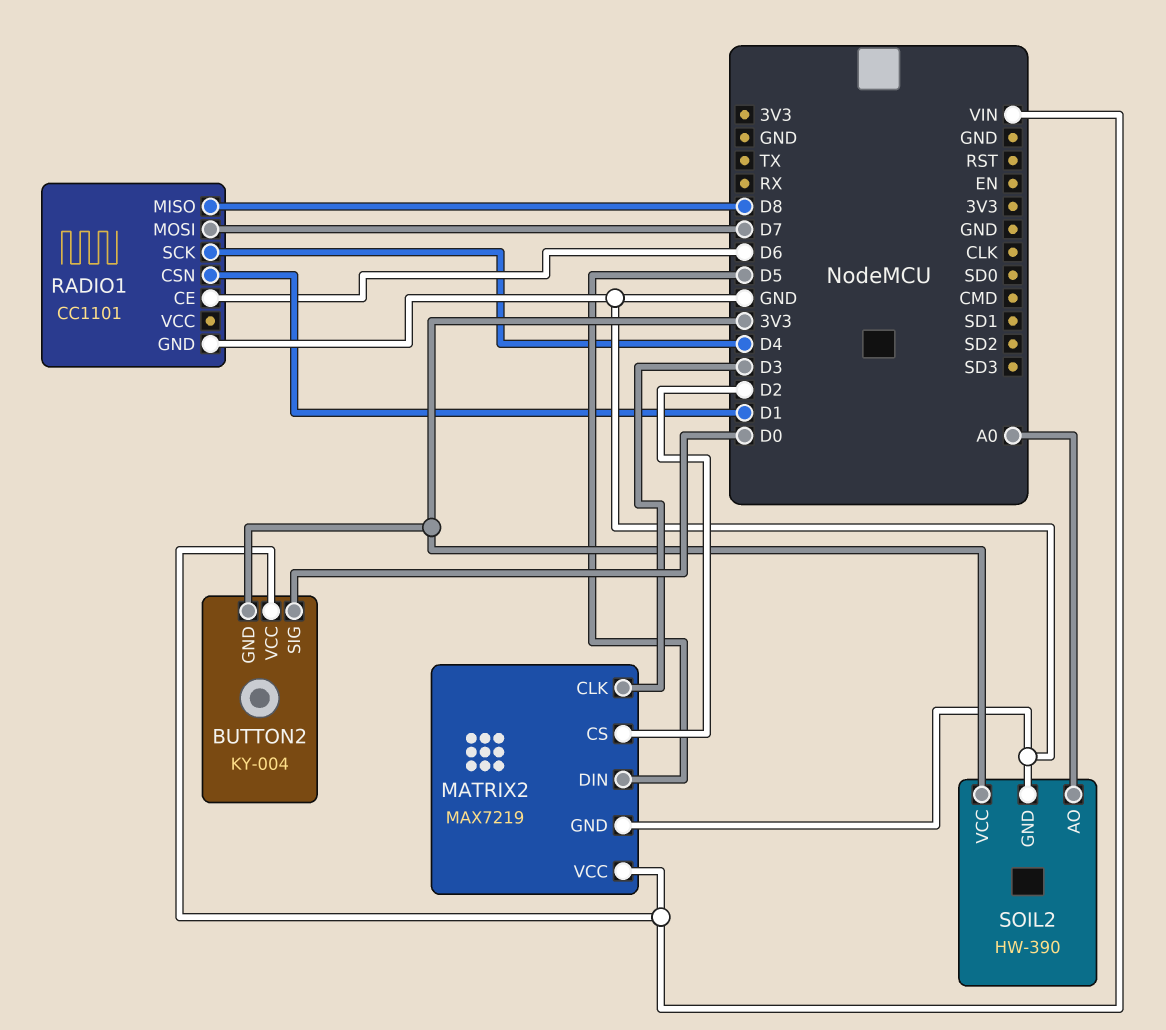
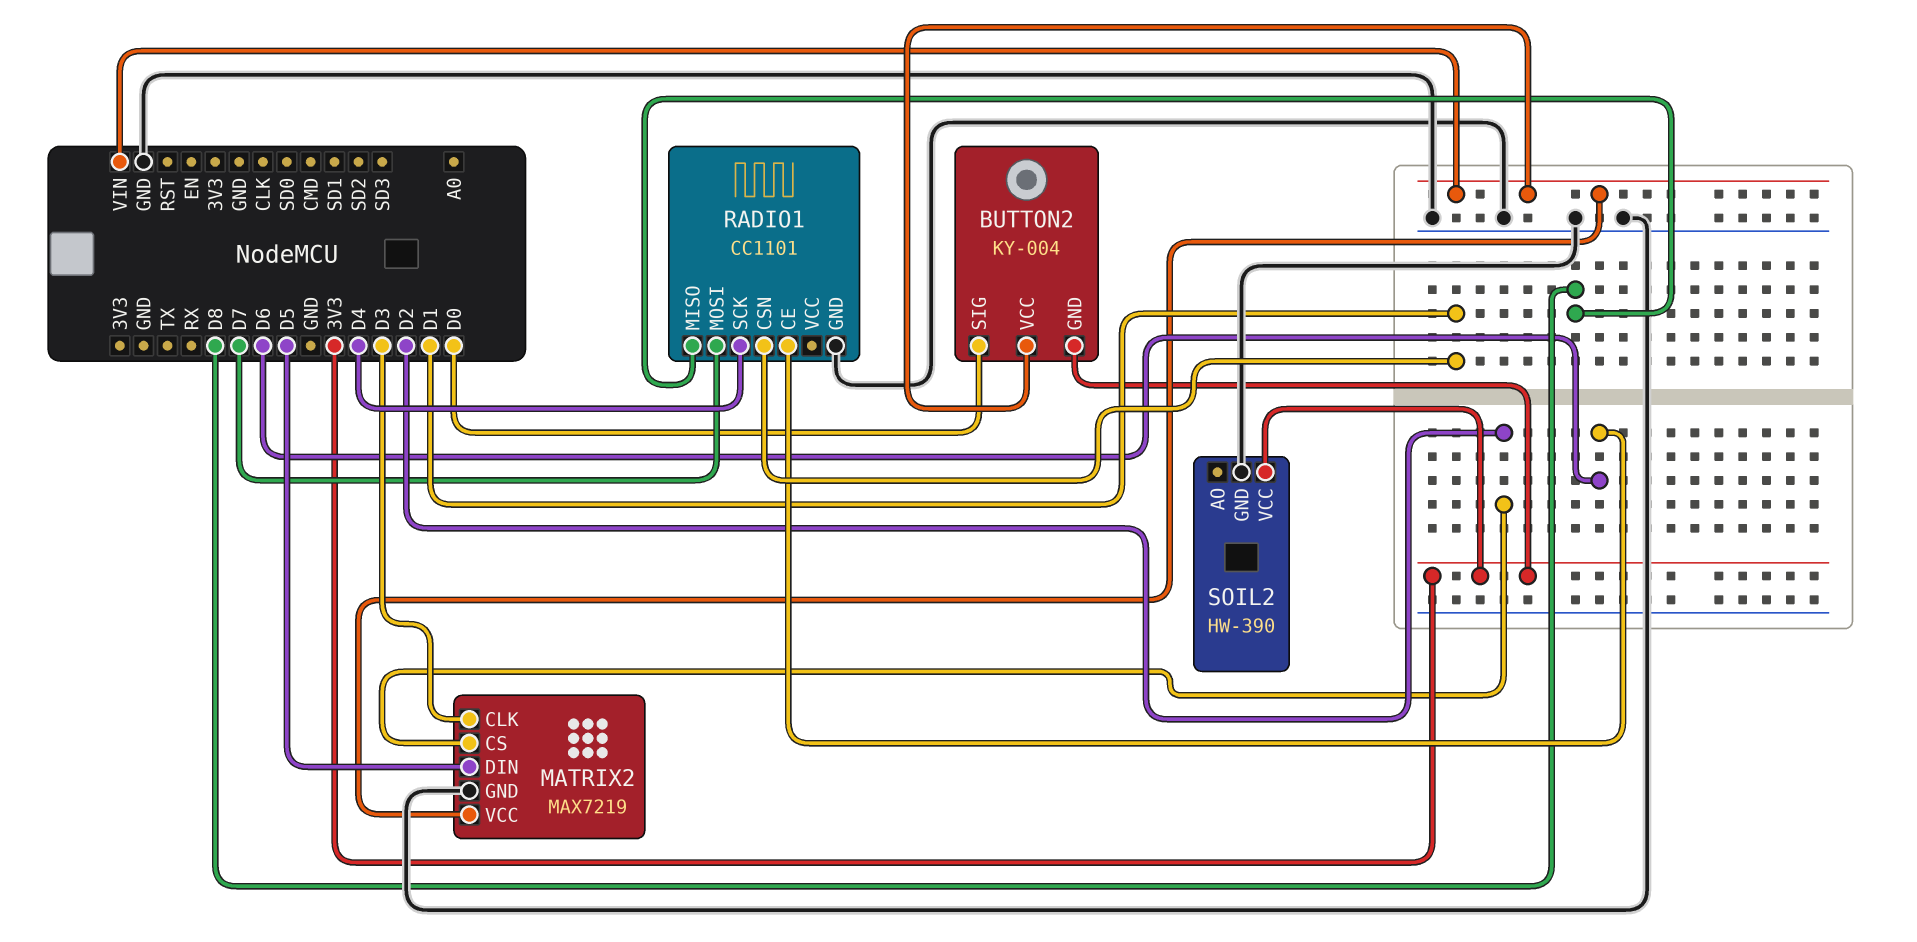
SOIL2 pin AO: A0 -> none

